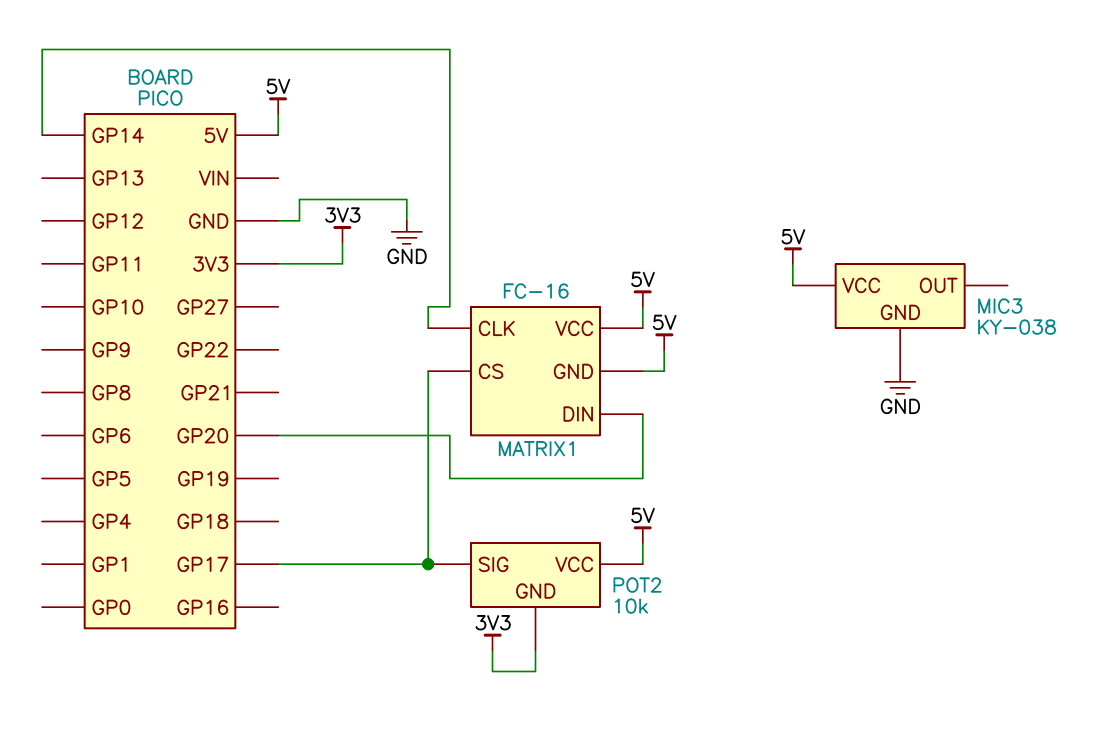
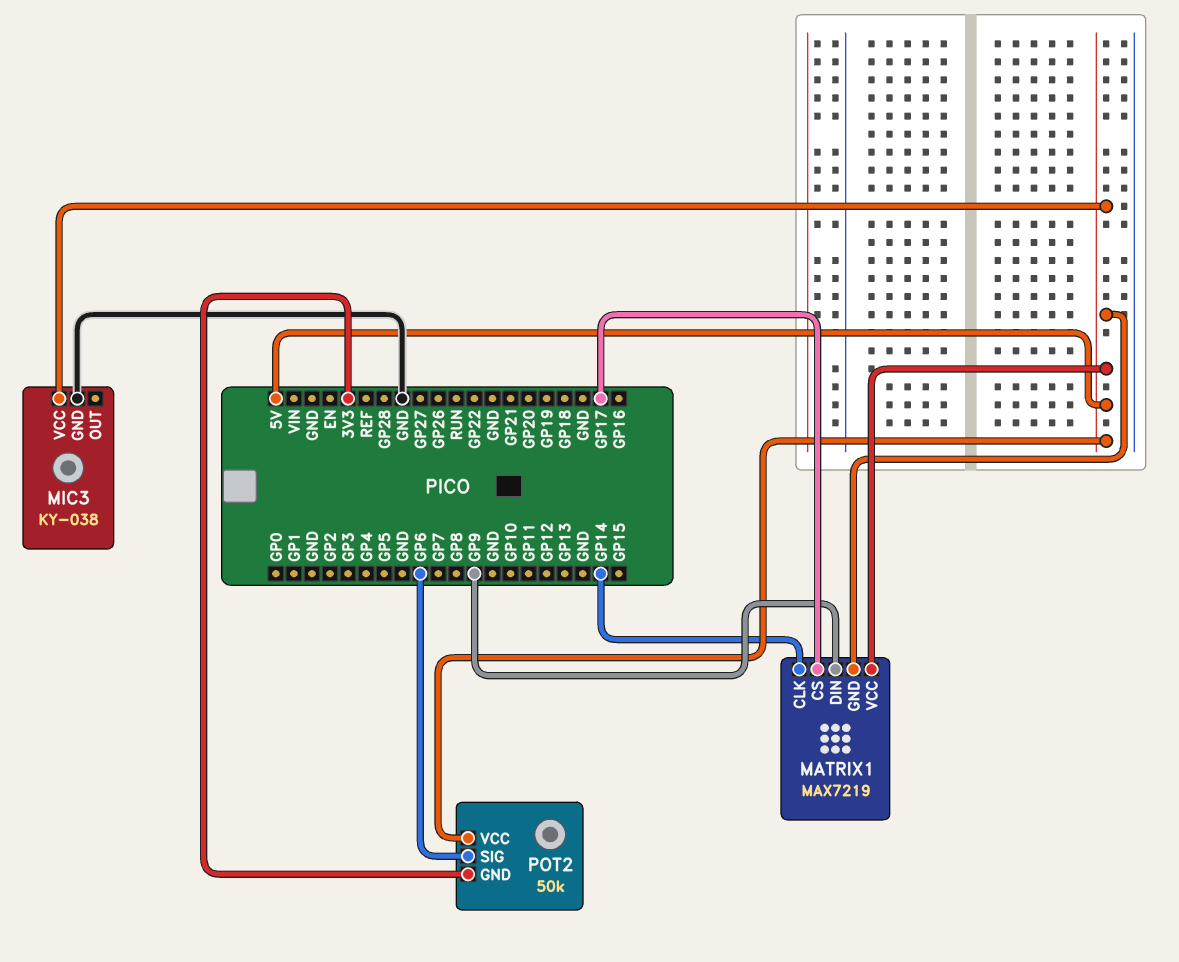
MATRIX1: FC-16 -> MAX7219
MATRIX1 pin DIN: GP20 -> GP9
POT2: 10k -> 50k
POT2 pin SIG: GP17 -> GP6

